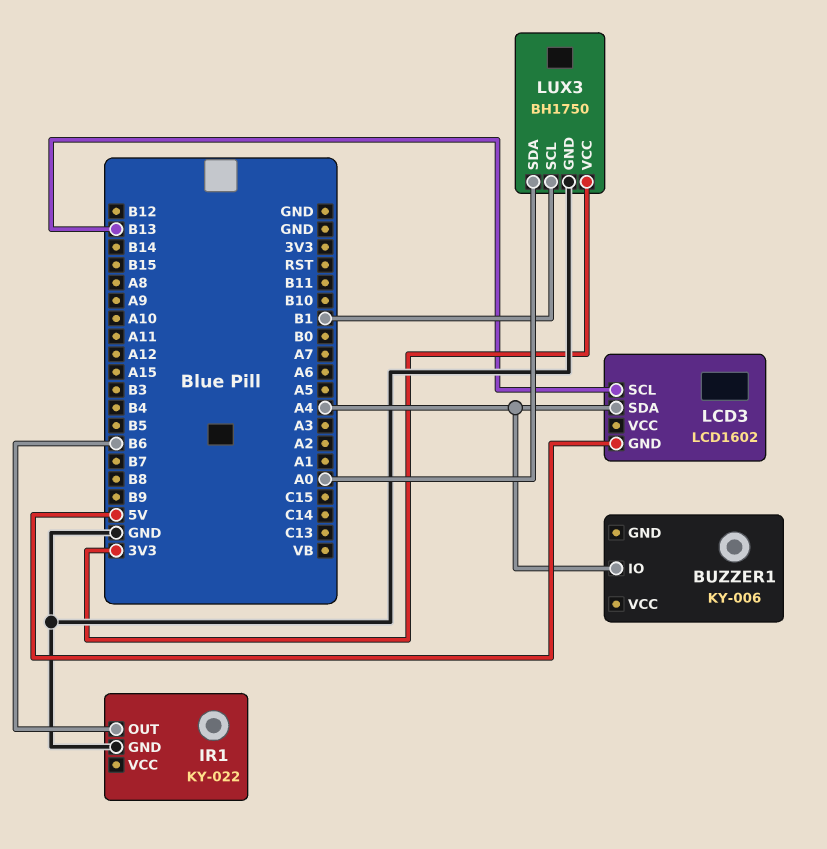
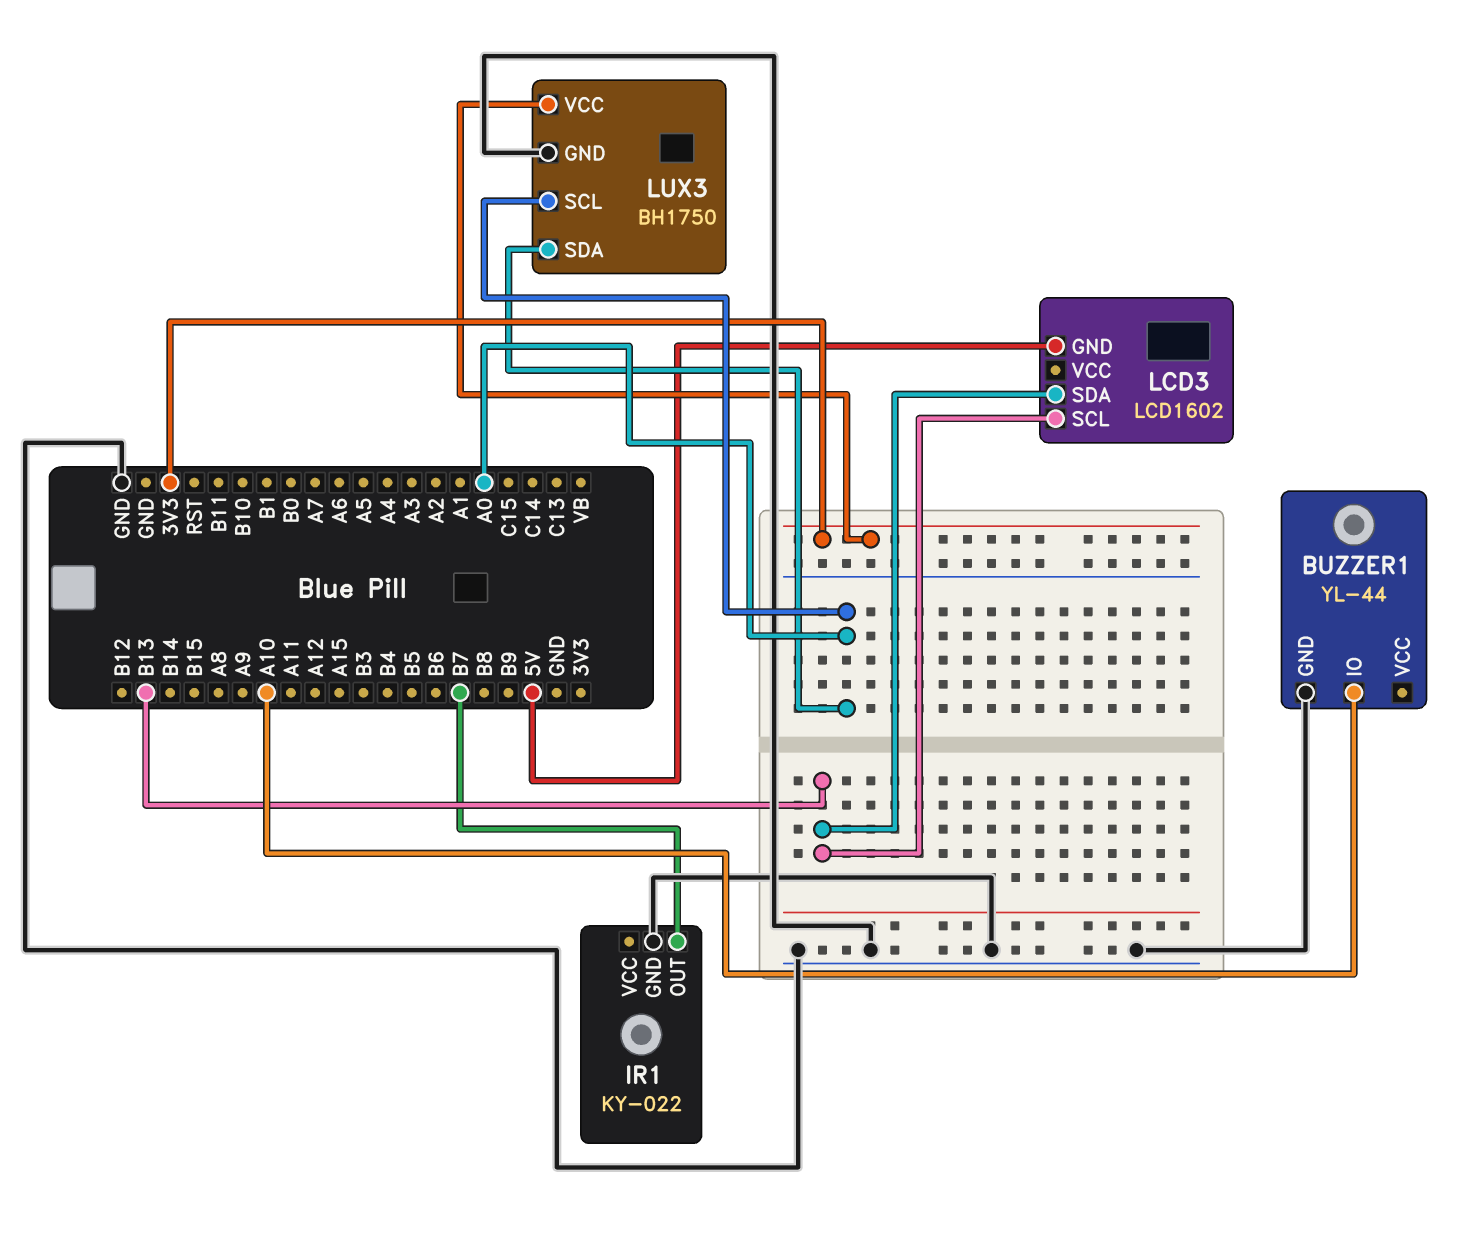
BUZZER1: KY-006 -> YL-44
BUZZER1 pin GND: none -> GND
BUZZER1 pin IO: A4 -> A10
IR1 pin OUT: B6 -> B7
LCD3 pin SDA: A4 -> B13
LUX3 pin SCL: B1 -> A0

